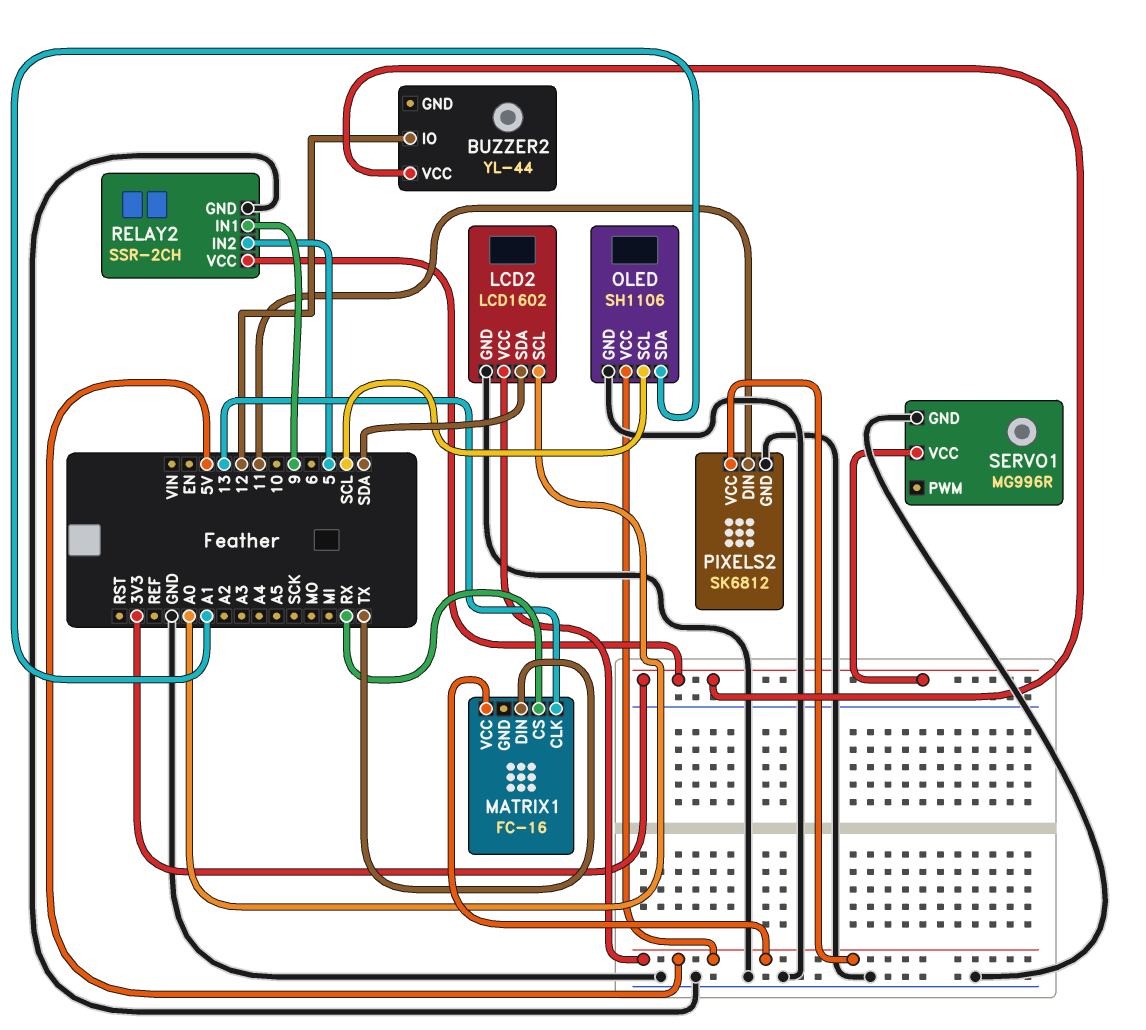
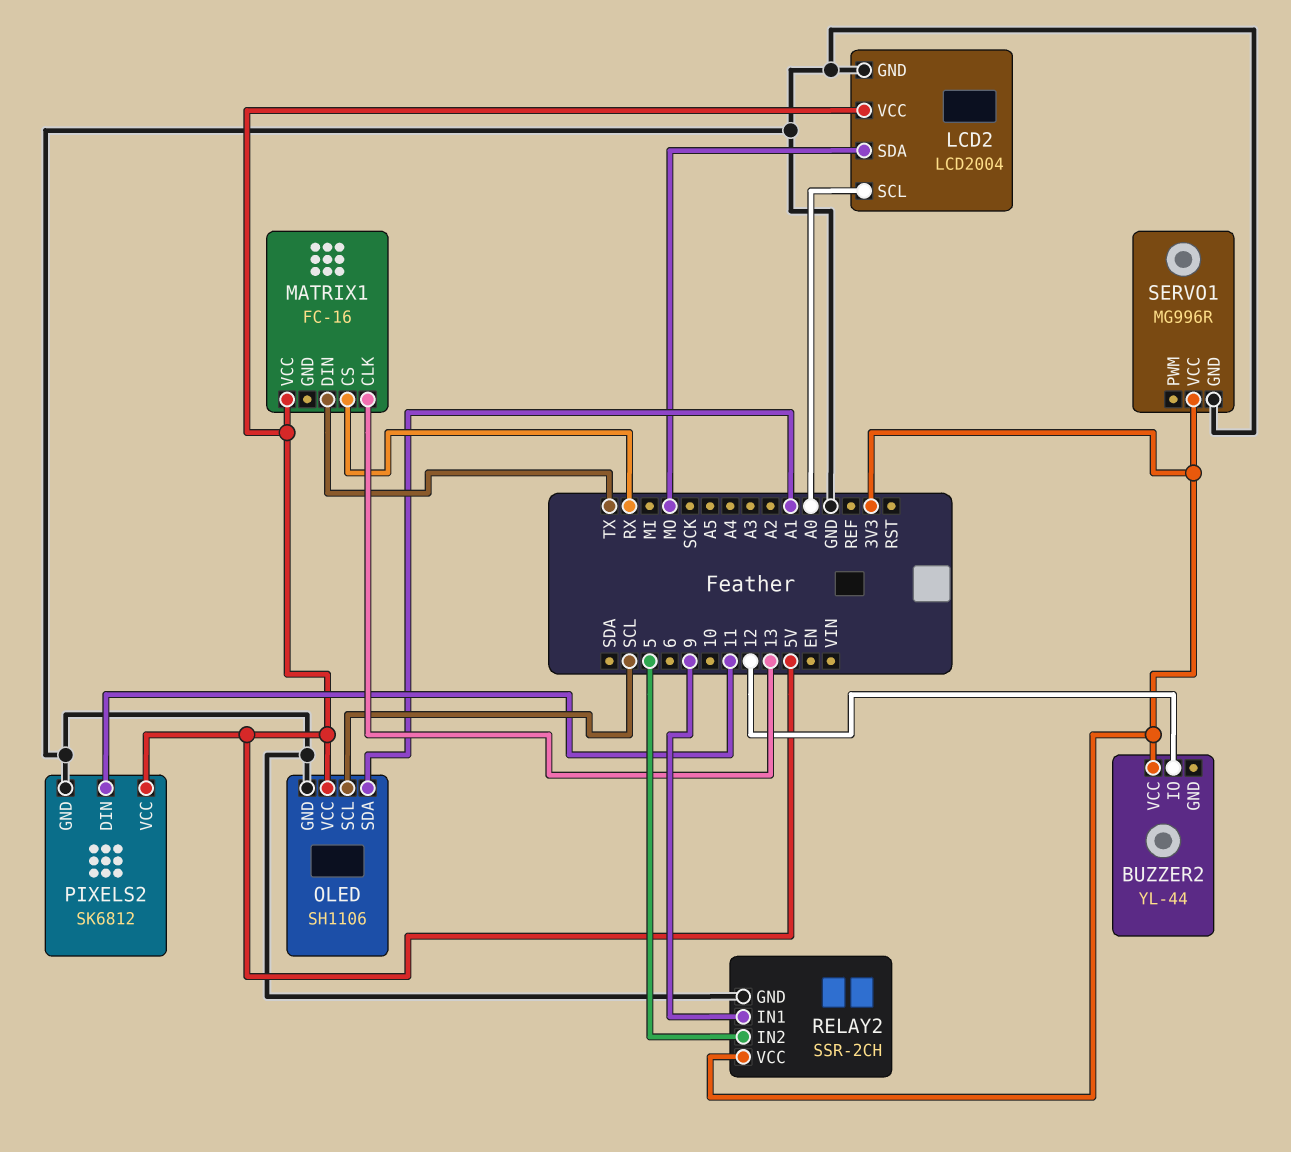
LCD2: LCD1602 -> LCD2004
LCD2 pin SDA: SDA -> MO

